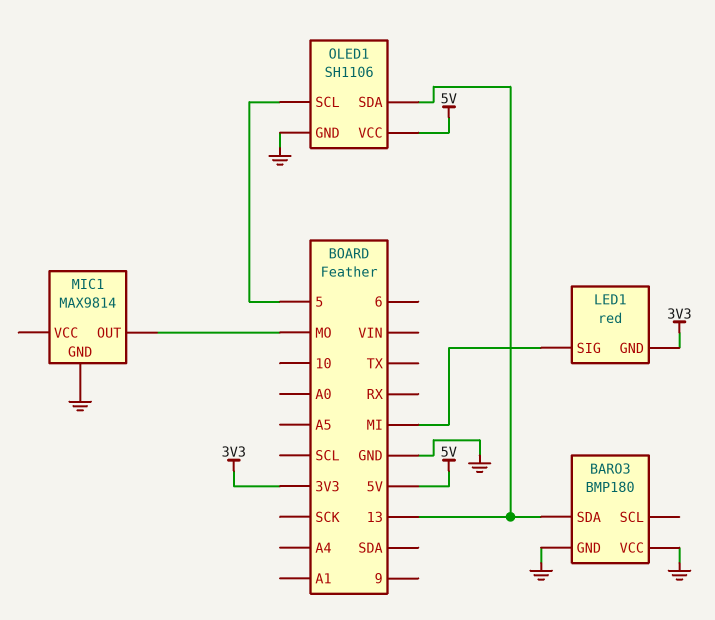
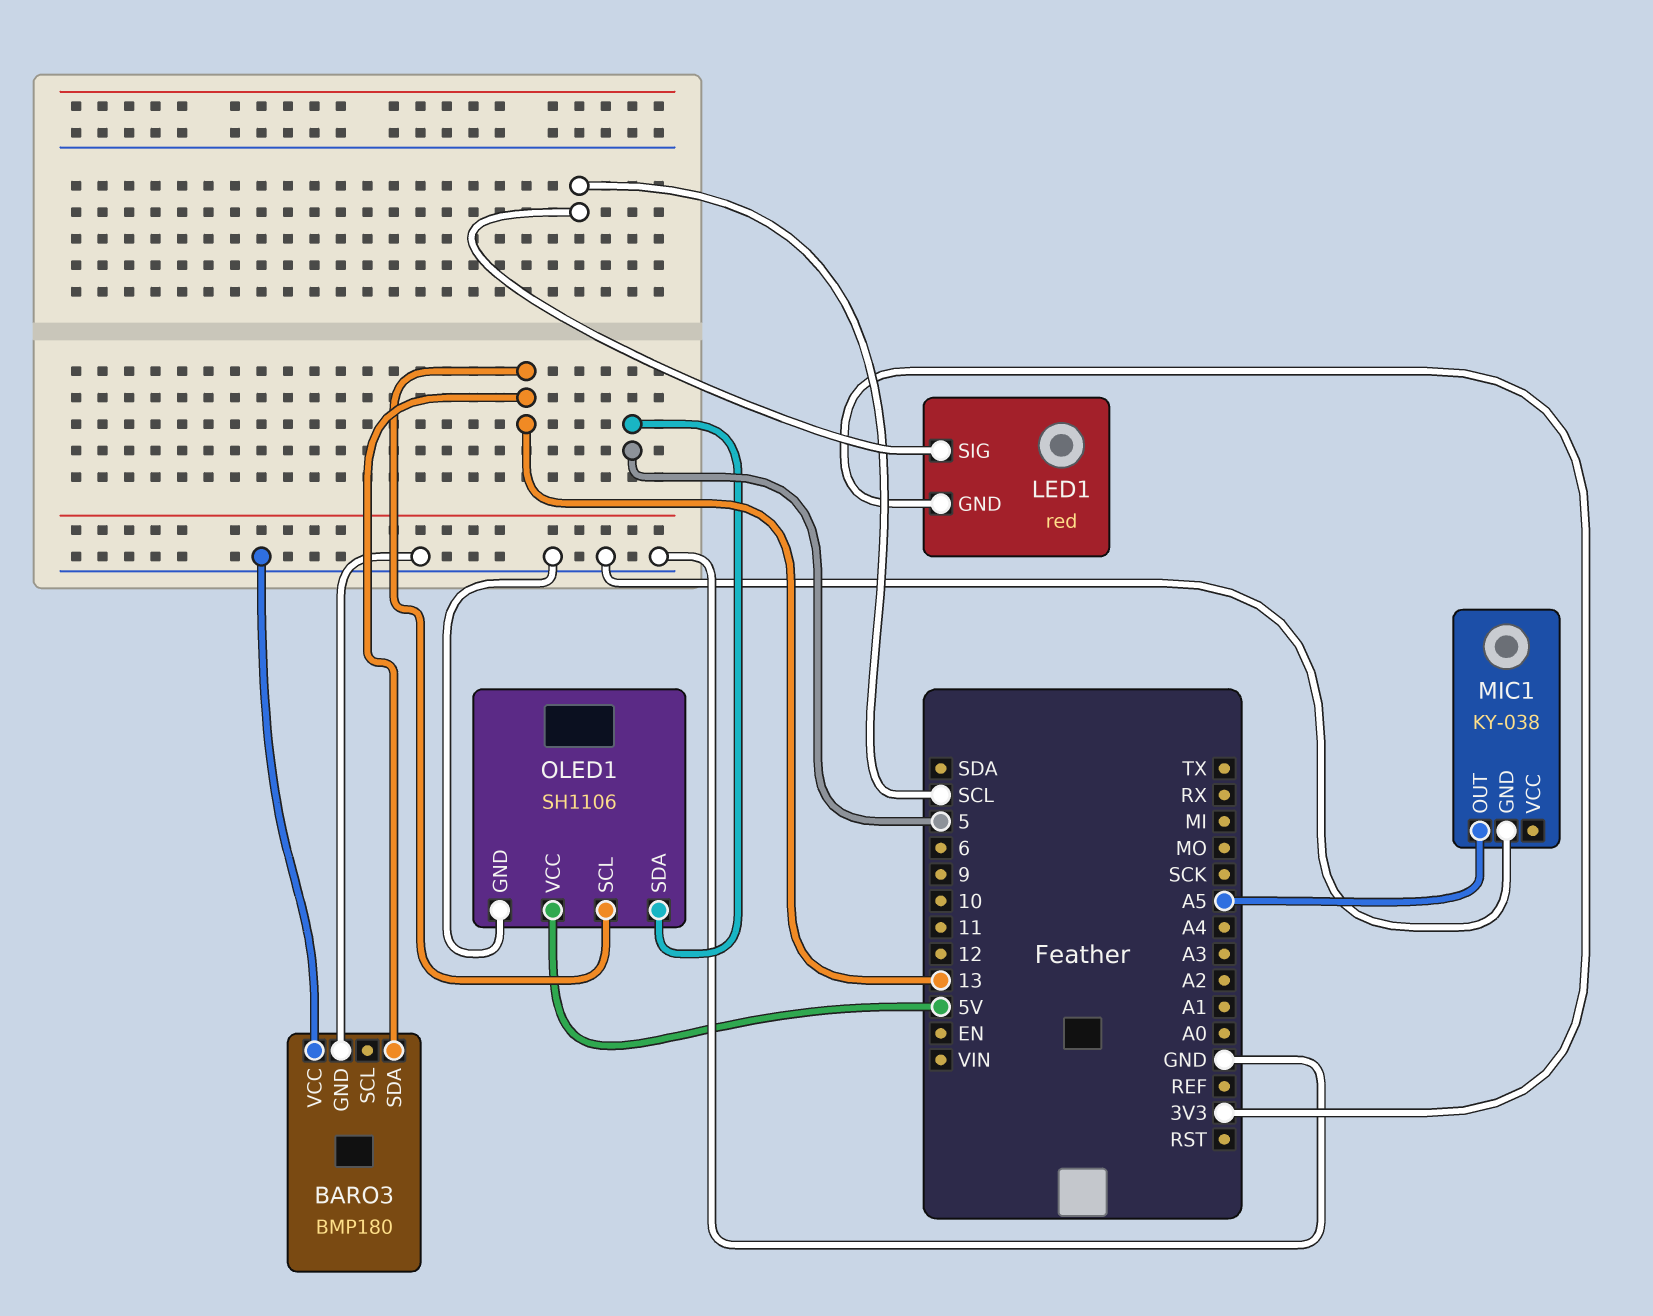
LED1 pin SIG: MI -> SCL
MIC1: MAX9814 -> KY-038
MIC1 pin OUT: MO -> A5
OLED1 pin SCL: 5 -> 13
OLED1 pin SDA: 13 -> 5

